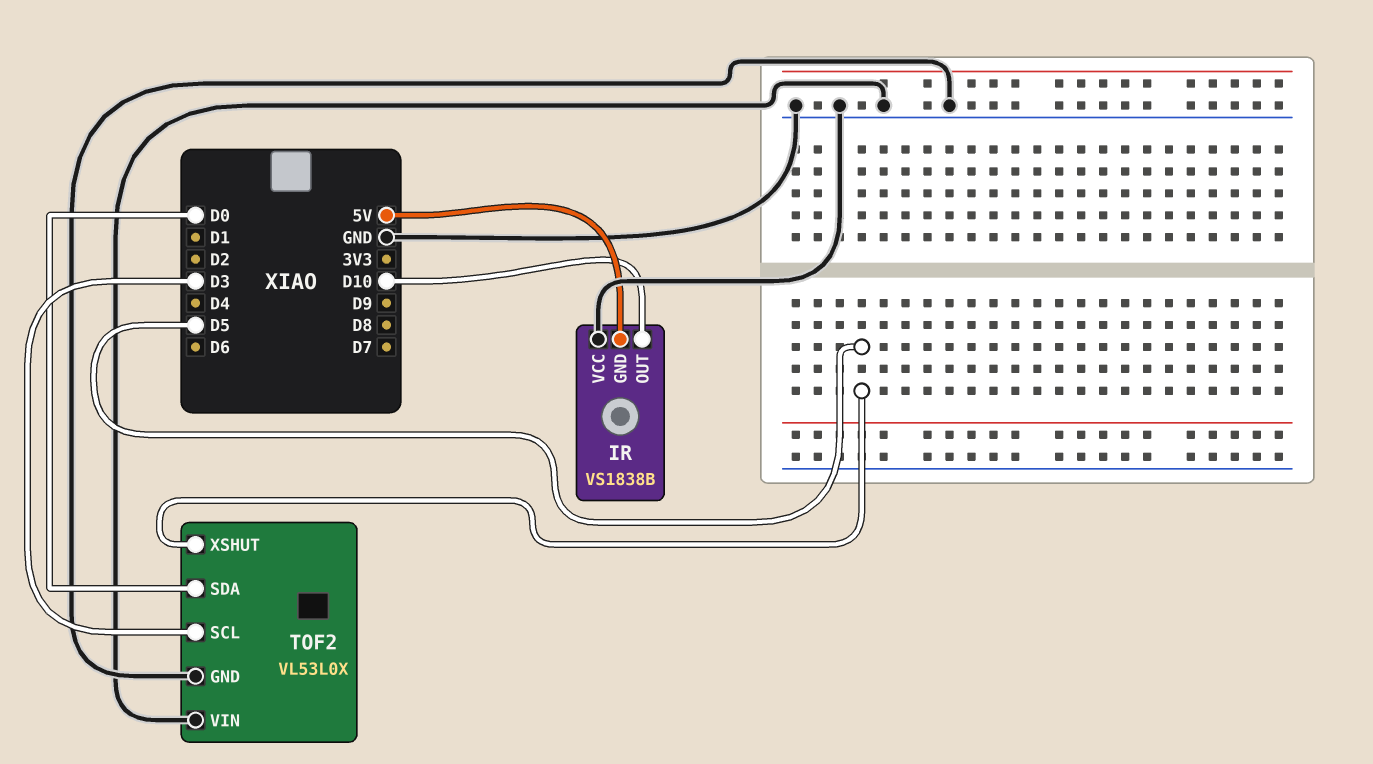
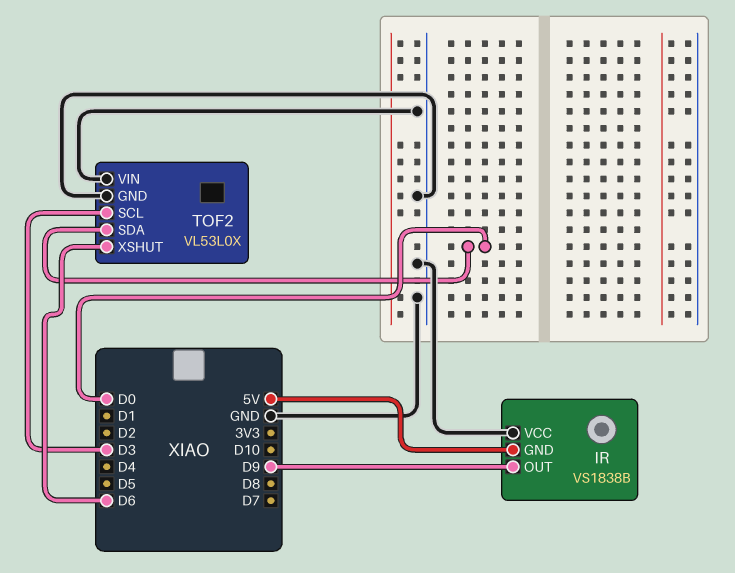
IR pin OUT: D10 -> D9
TOF2 pin XSHUT: D5 -> D6

